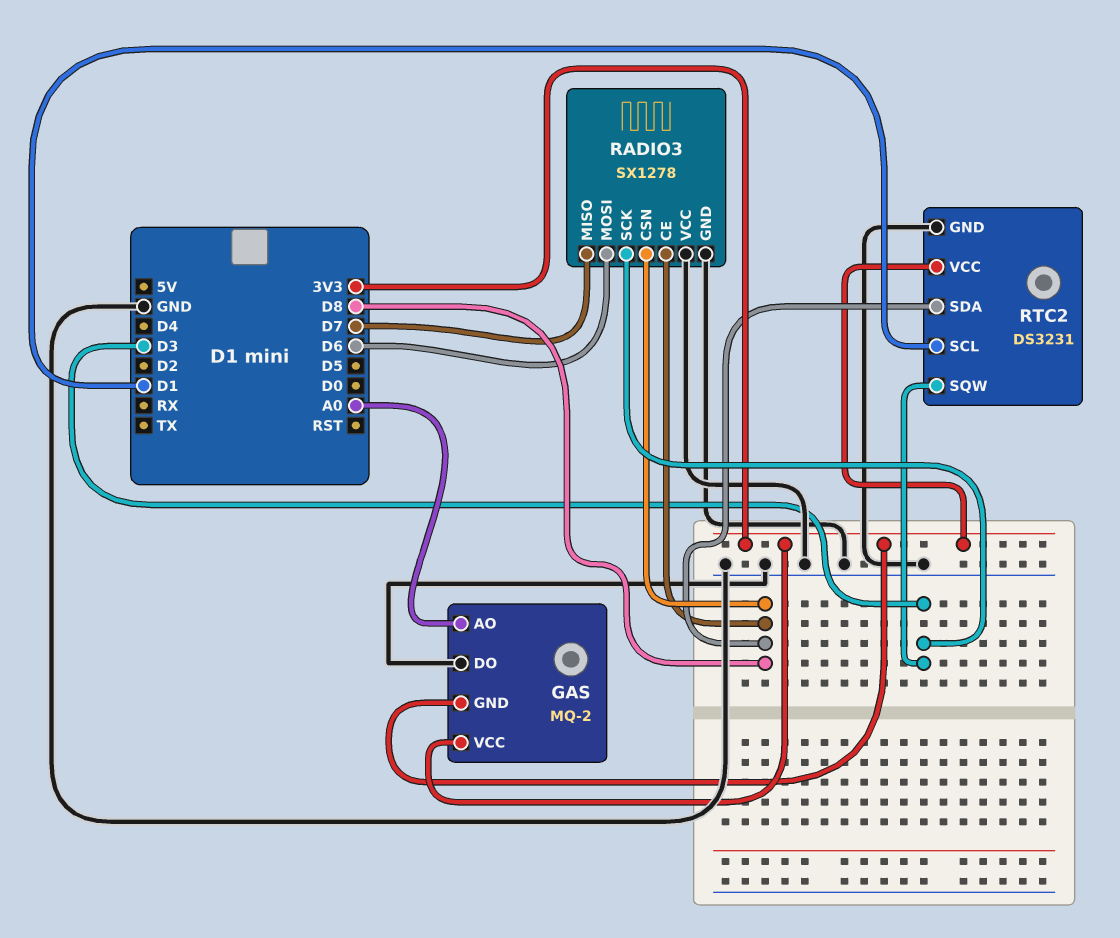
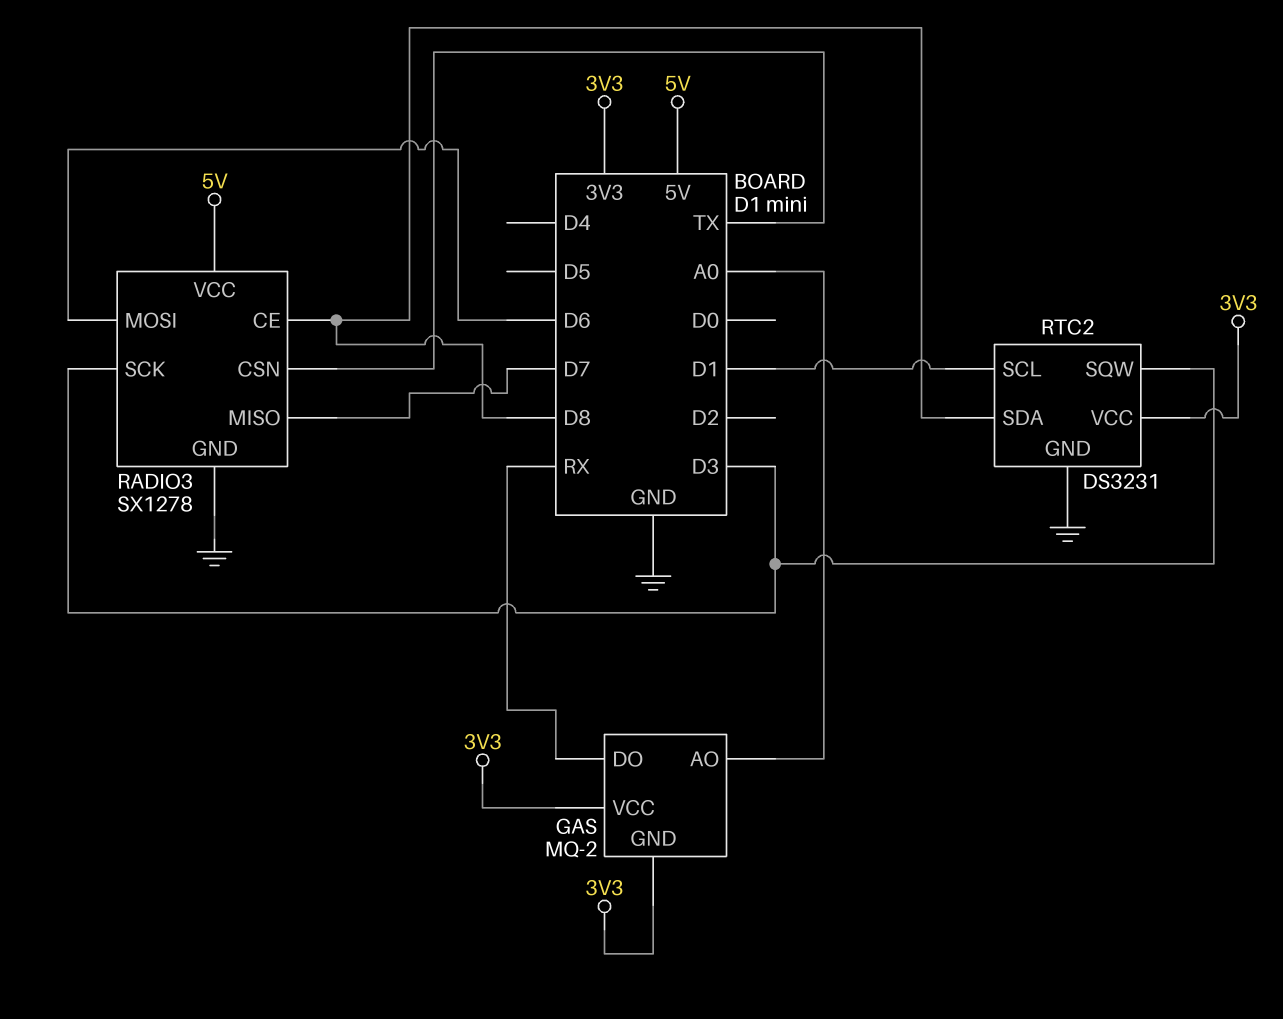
GAS pin DO: GND -> RX
RADIO3 pin CSN: D8 -> TX
RADIO3 pin VCC: GND -> 5V

